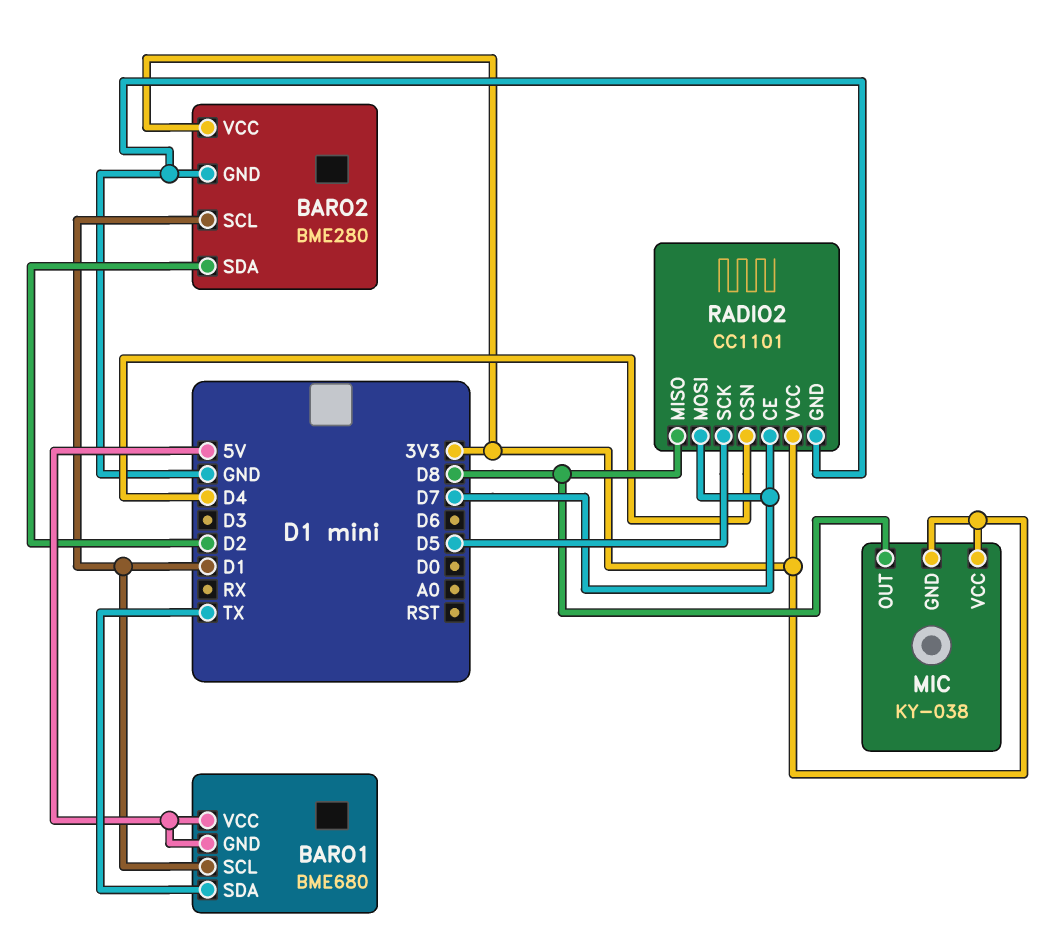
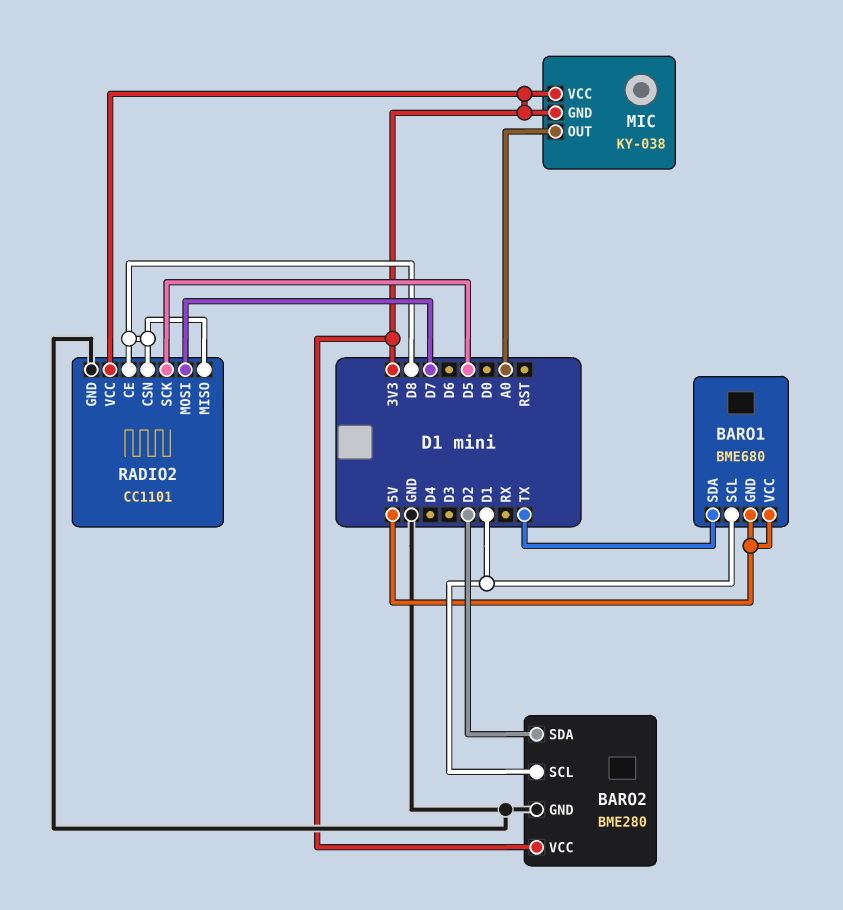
MIC pin OUT: D8 -> A0
RADIO2 pin CE: D7 -> D8
RADIO2 pin CSN: D4 -> D8

